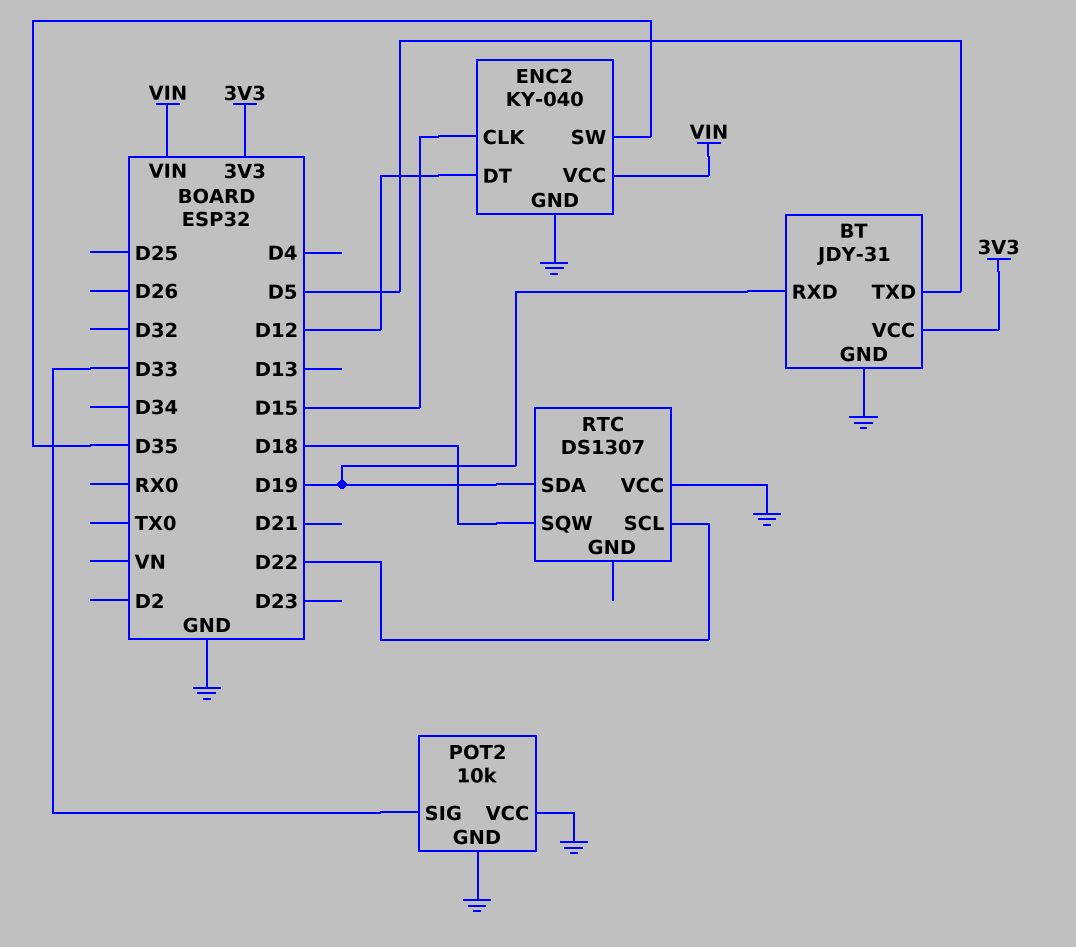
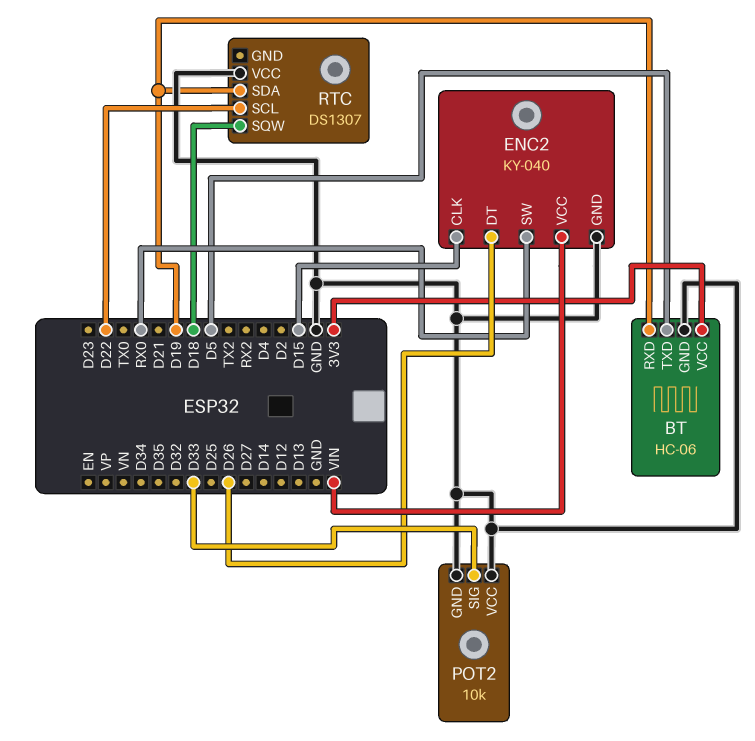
BT: JDY-31 -> HC-06
ENC2 pin DT: D12 -> D26
ENC2 pin SW: D35 -> RX0

